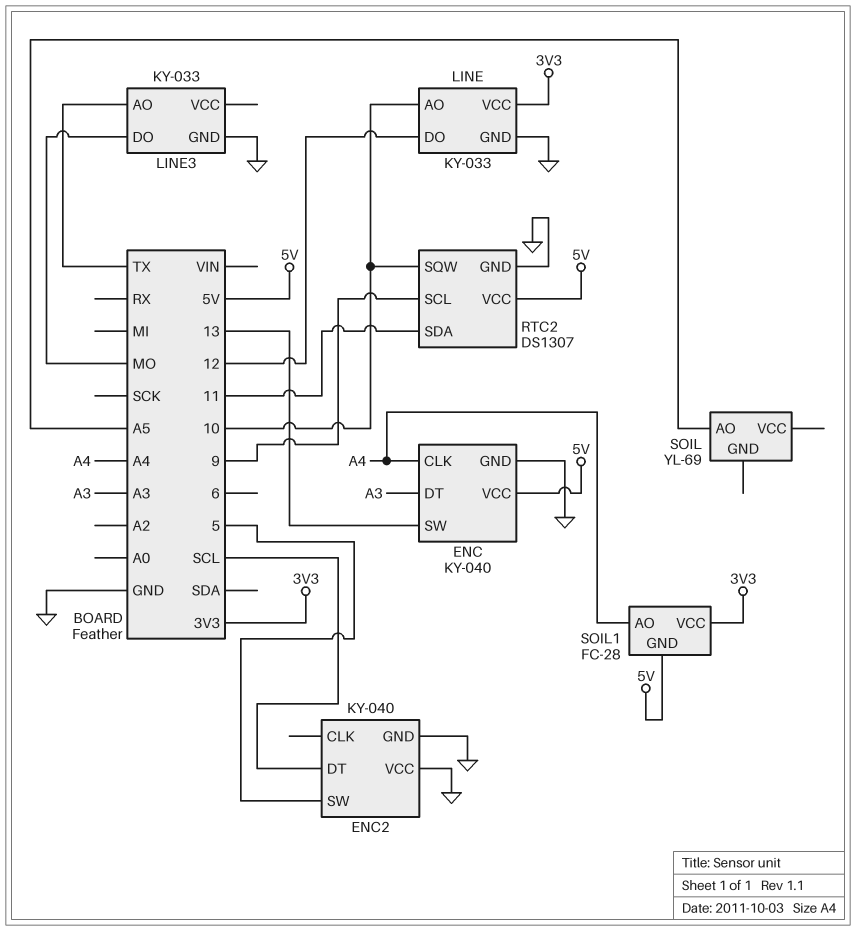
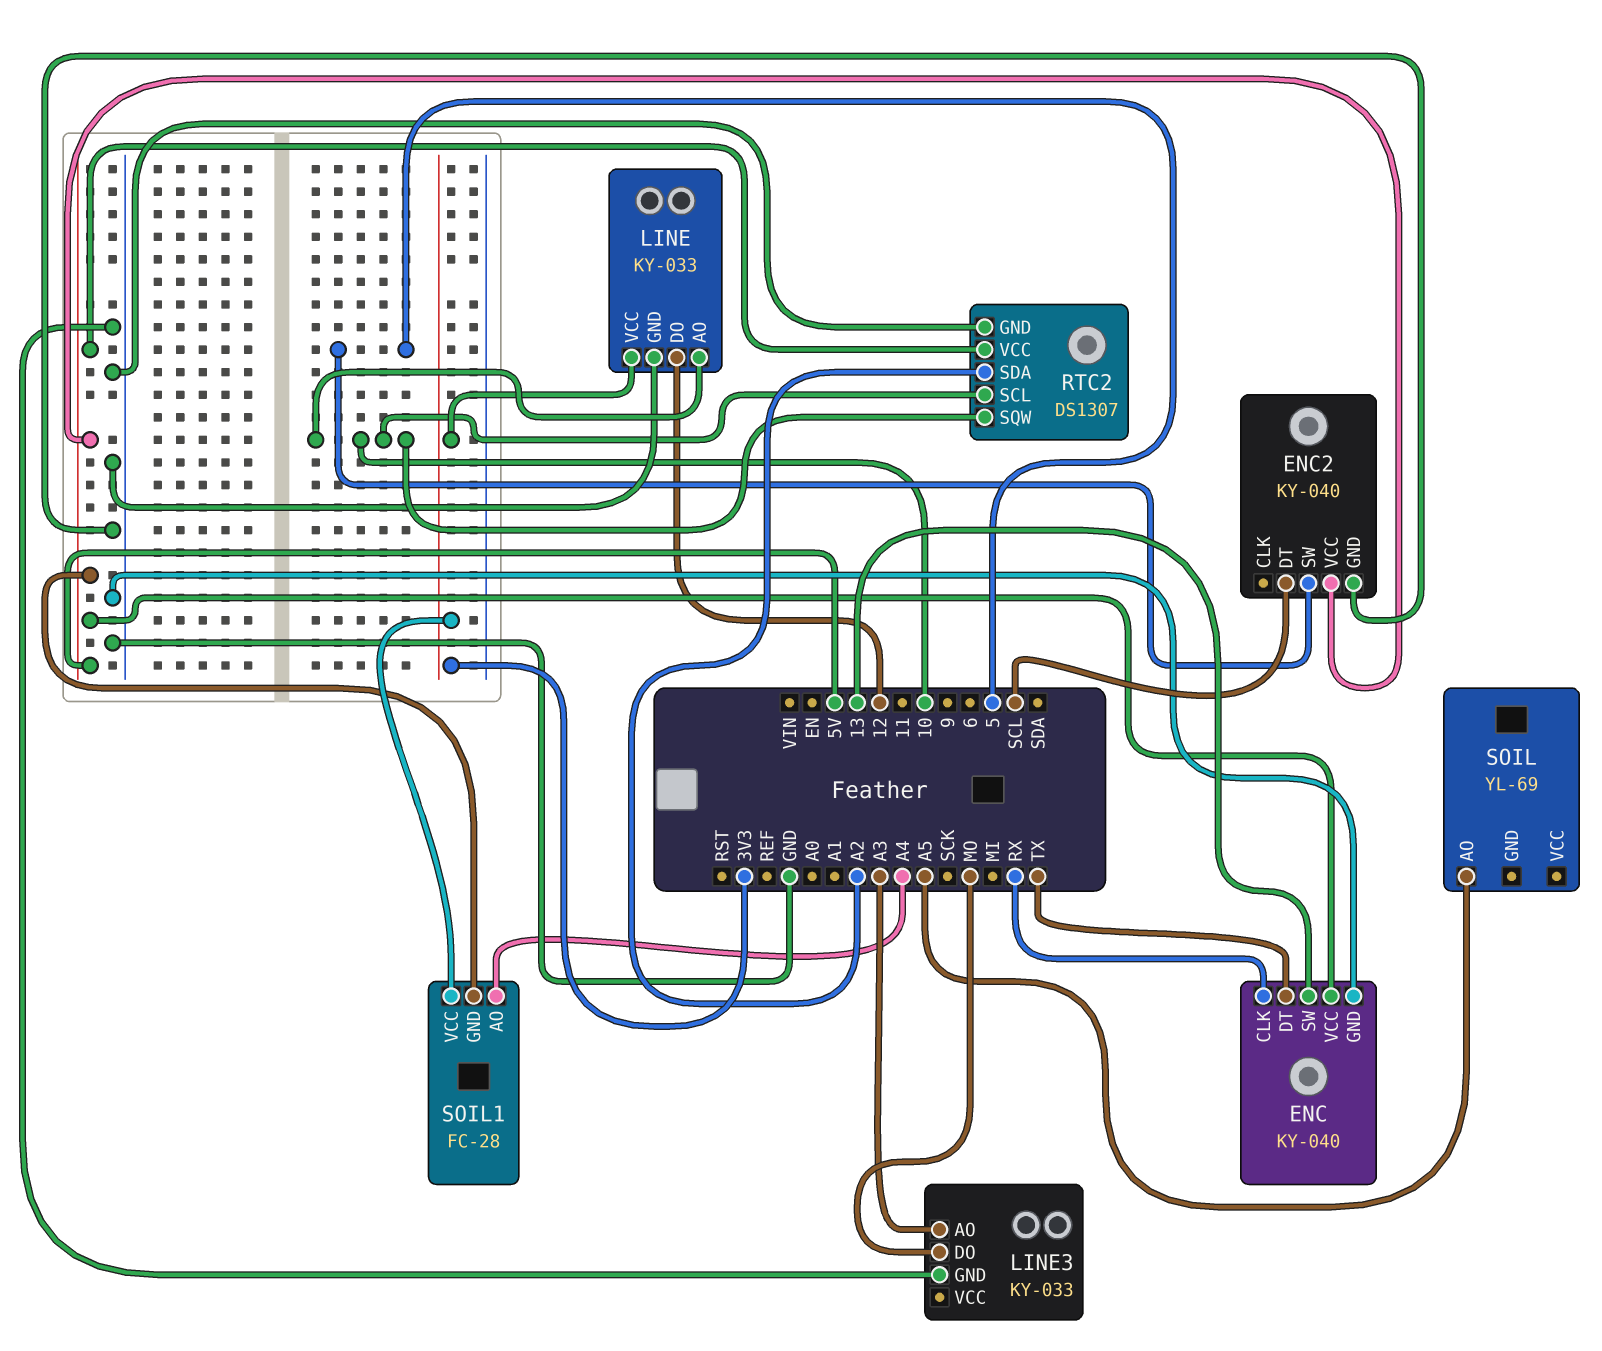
ENC pin CLK: A4 -> RX
ENC pin DT: A3 -> TX
ENC2 pin VCC: GND -> 5V
LINE3 pin AO: TX -> A3
RTC2 pin SCL: 9 -> 10
RTC2 pin SDA: 11 -> A2

